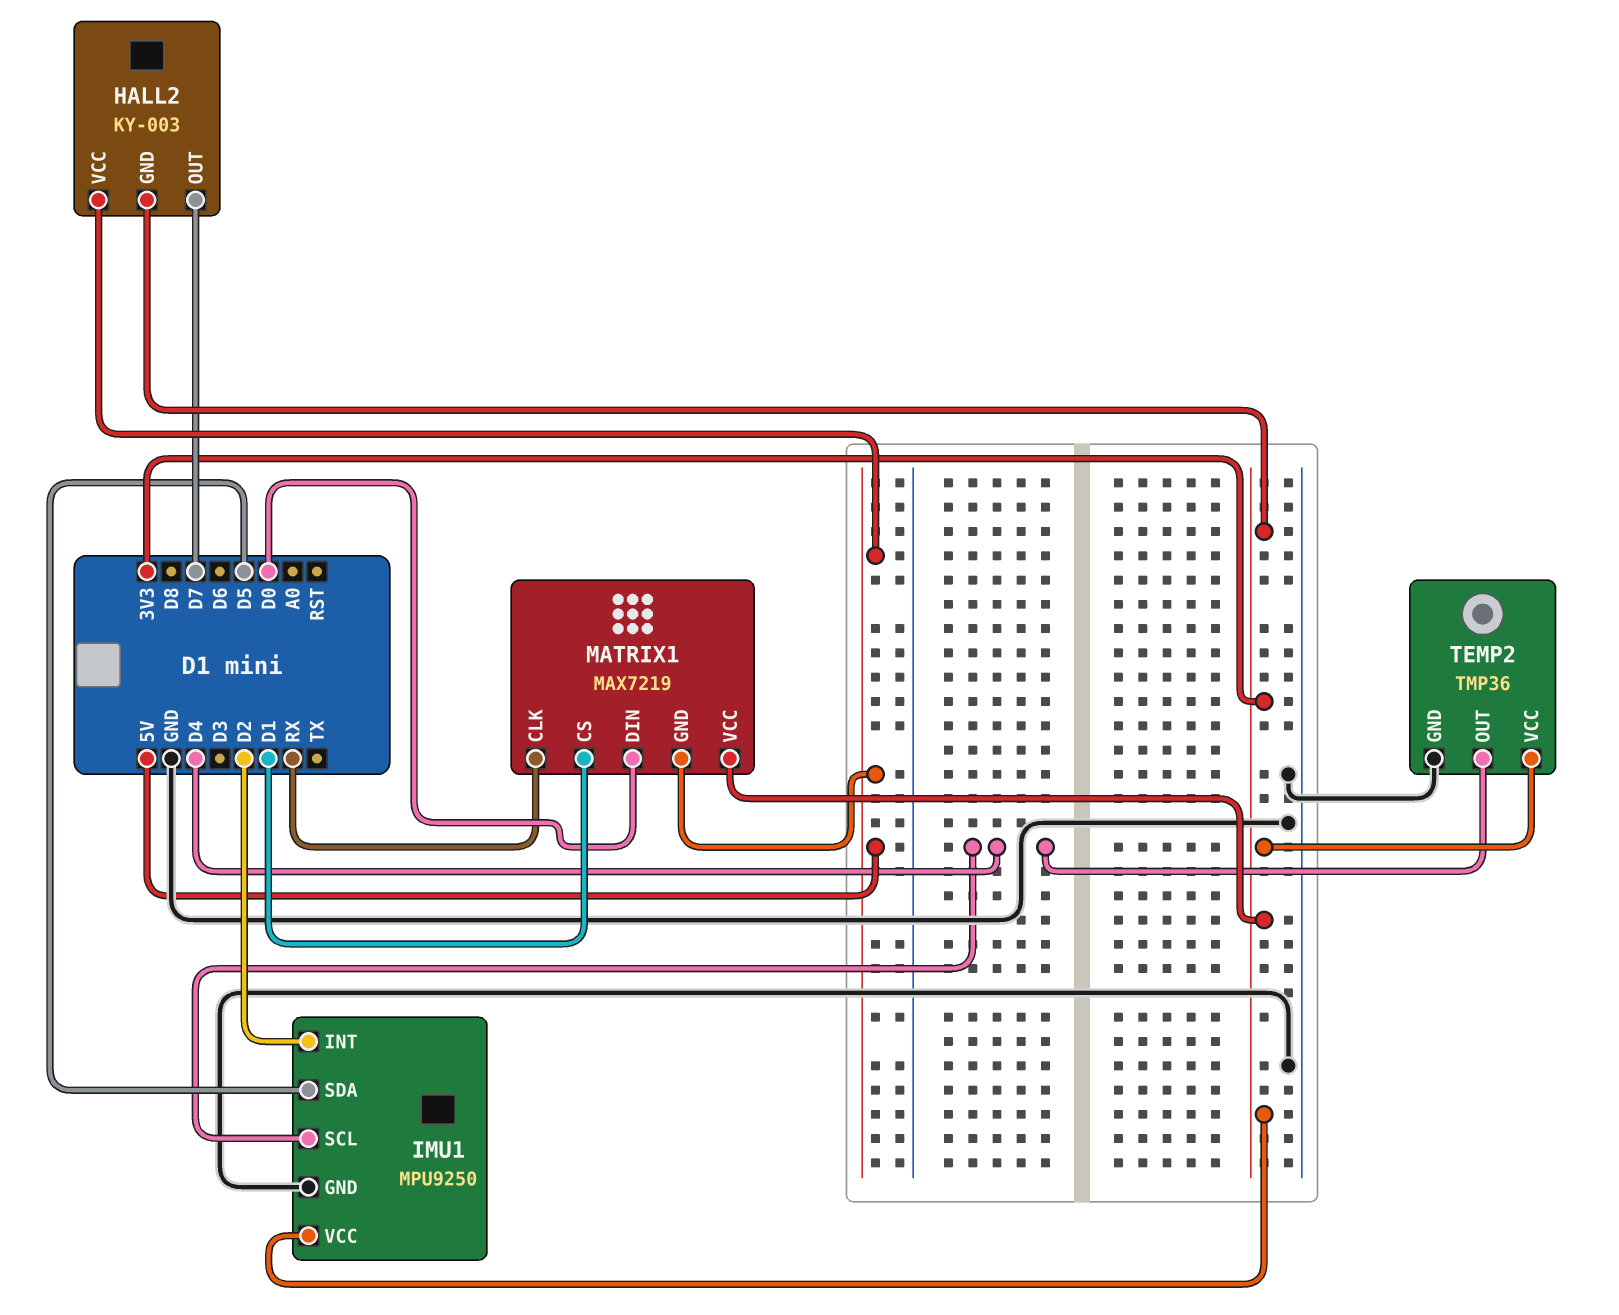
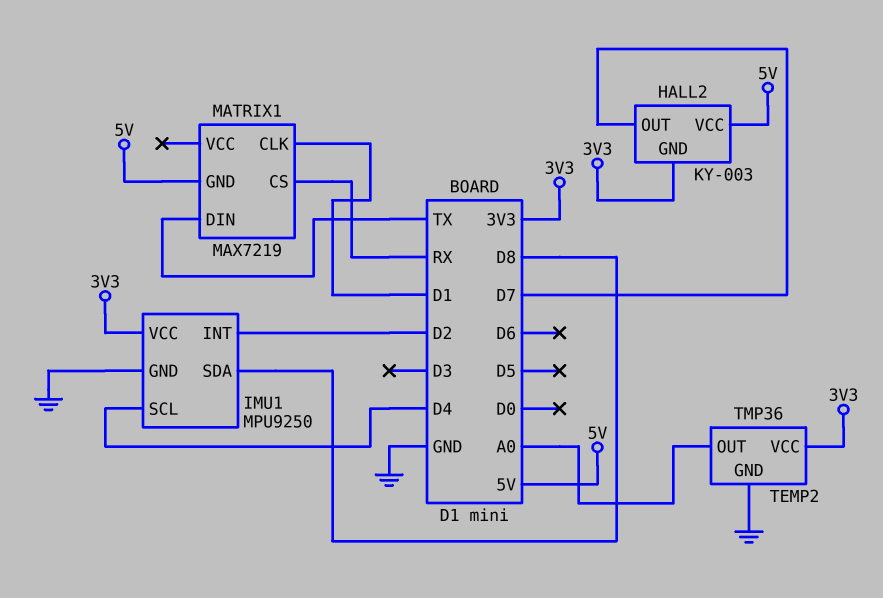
IMU1 pin SDA: D5 -> D8
MATRIX1 pin CLK: RX -> D1
MATRIX1 pin CS: D1 -> RX
MATRIX1 pin DIN: D0 -> TX
MATRIX1 pin VCC: 3V3 -> none
TEMP2 pin OUT: D4 -> A0

